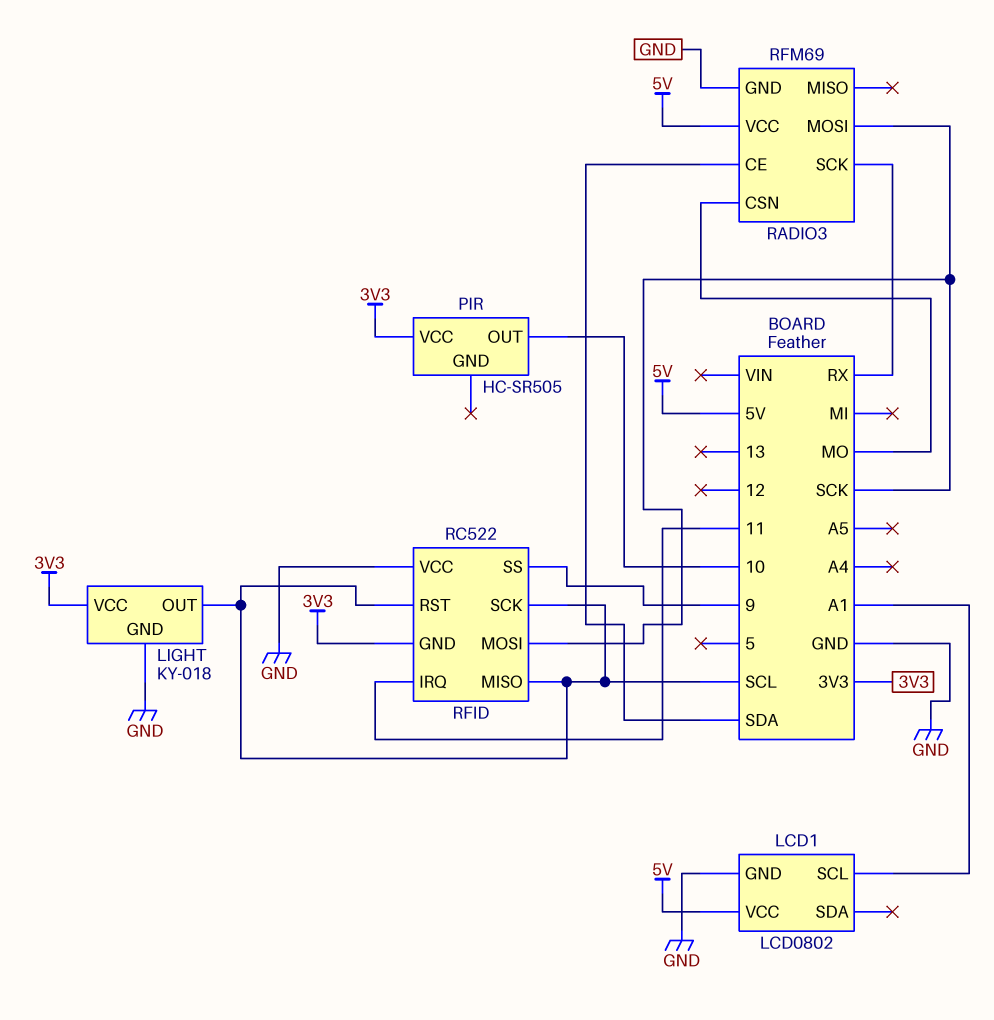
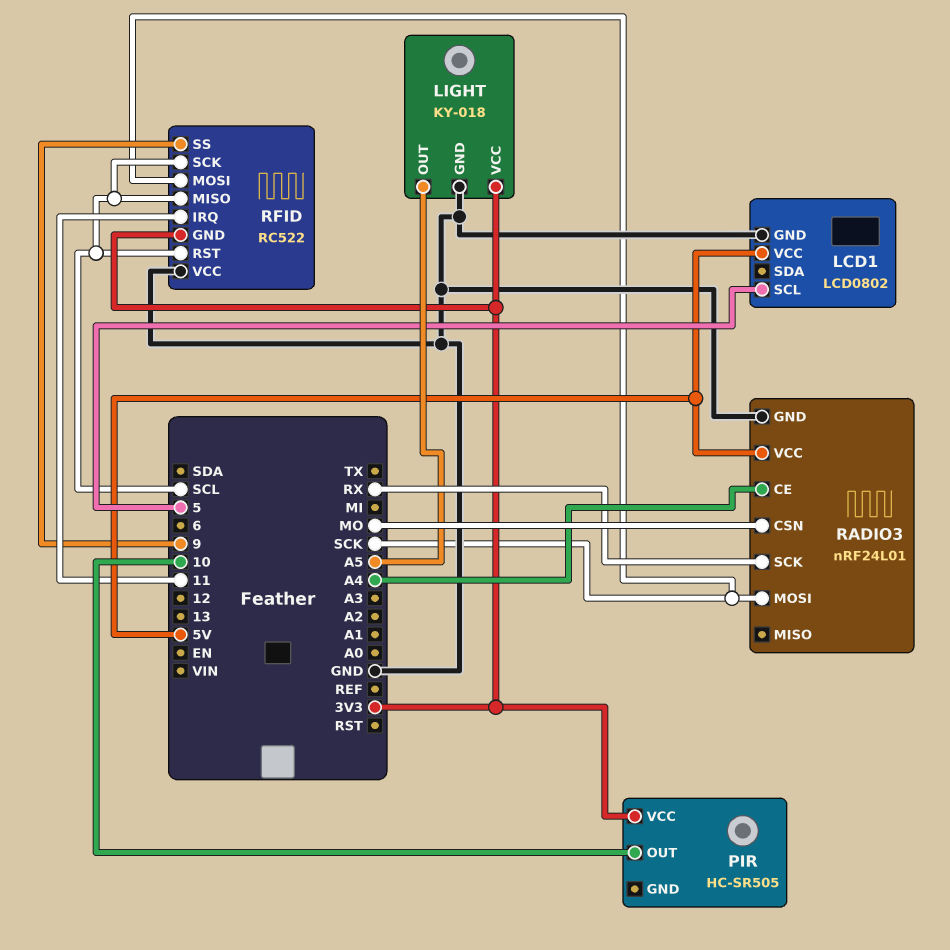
LCD1 pin SCL: A1 -> 5
LIGHT pin OUT: SCL -> A5
RADIO3: RFM69 -> nRF24L01
RADIO3 pin CE: SDA -> A4

